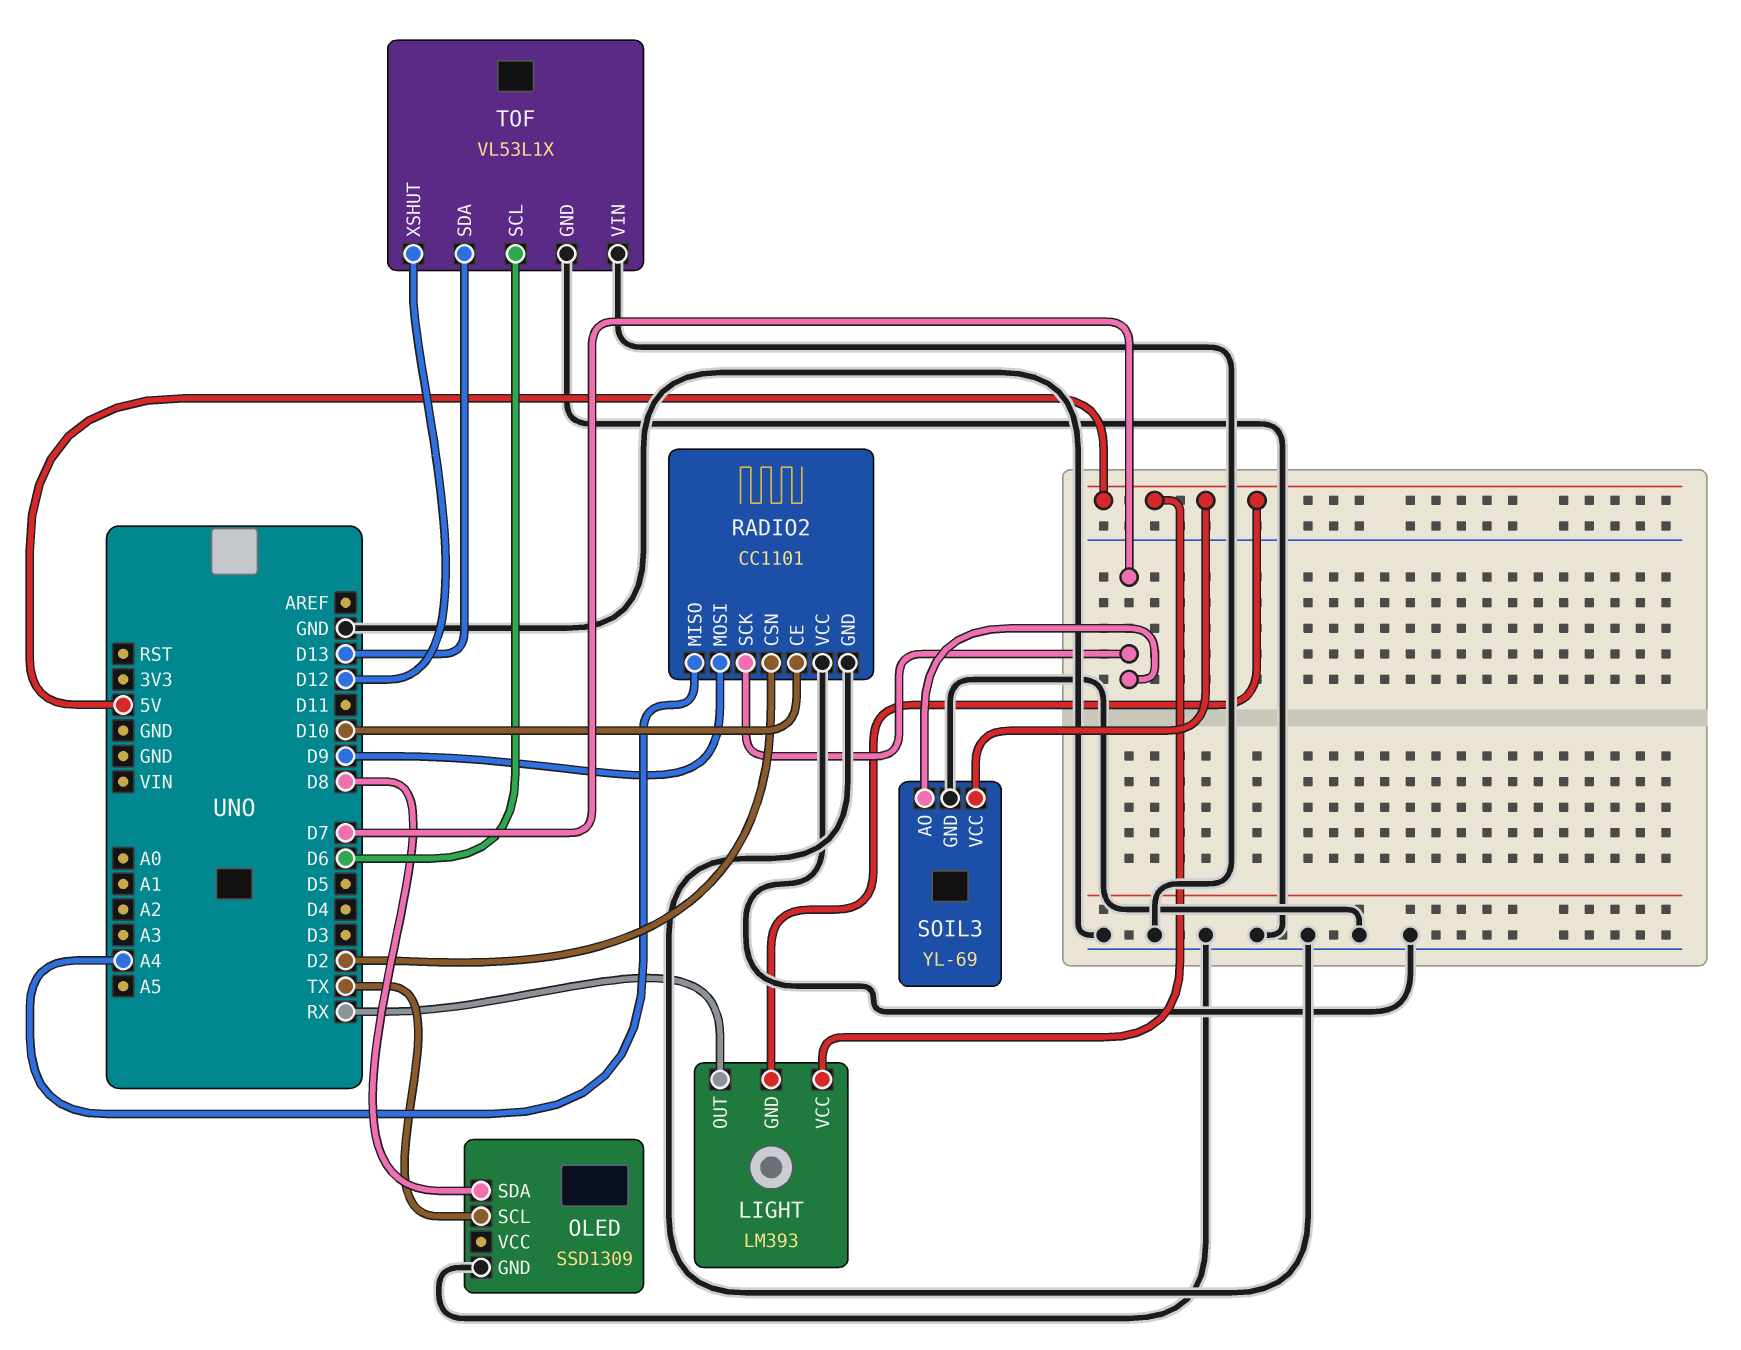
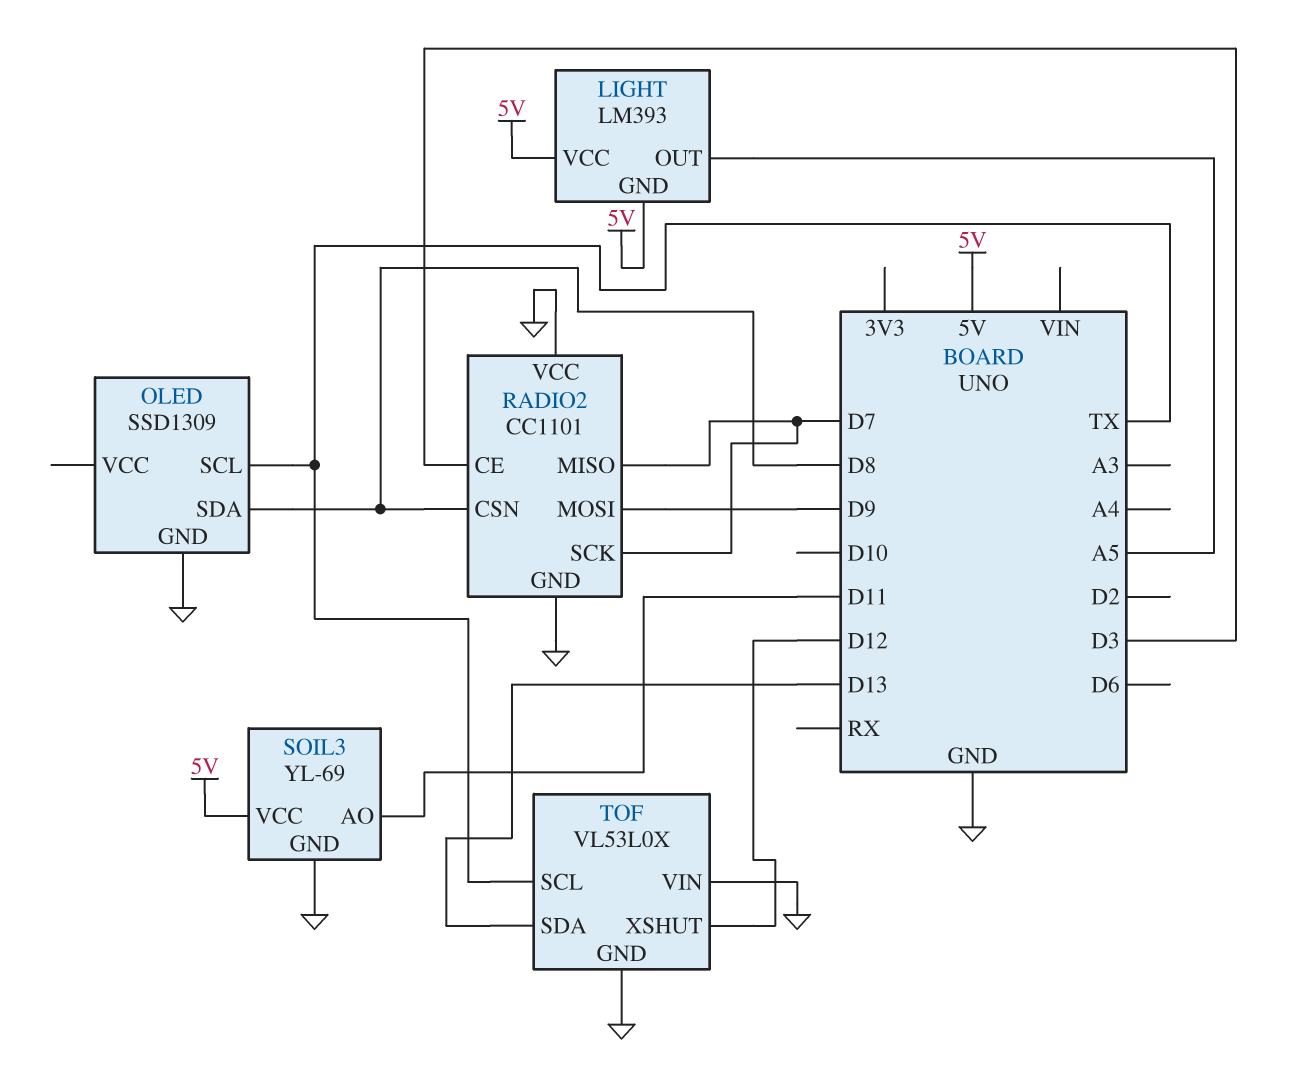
LIGHT pin OUT: RX -> A5
RADIO2 pin CE: D10 -> D3
RADIO2 pin CSN: D2 -> D8
RADIO2 pin MISO: A4 -> D7
SOIL3 pin AO: D7 -> D11
TOF: VL53L1X -> VL53L0X
TOF pin SCL: D6 -> TX

